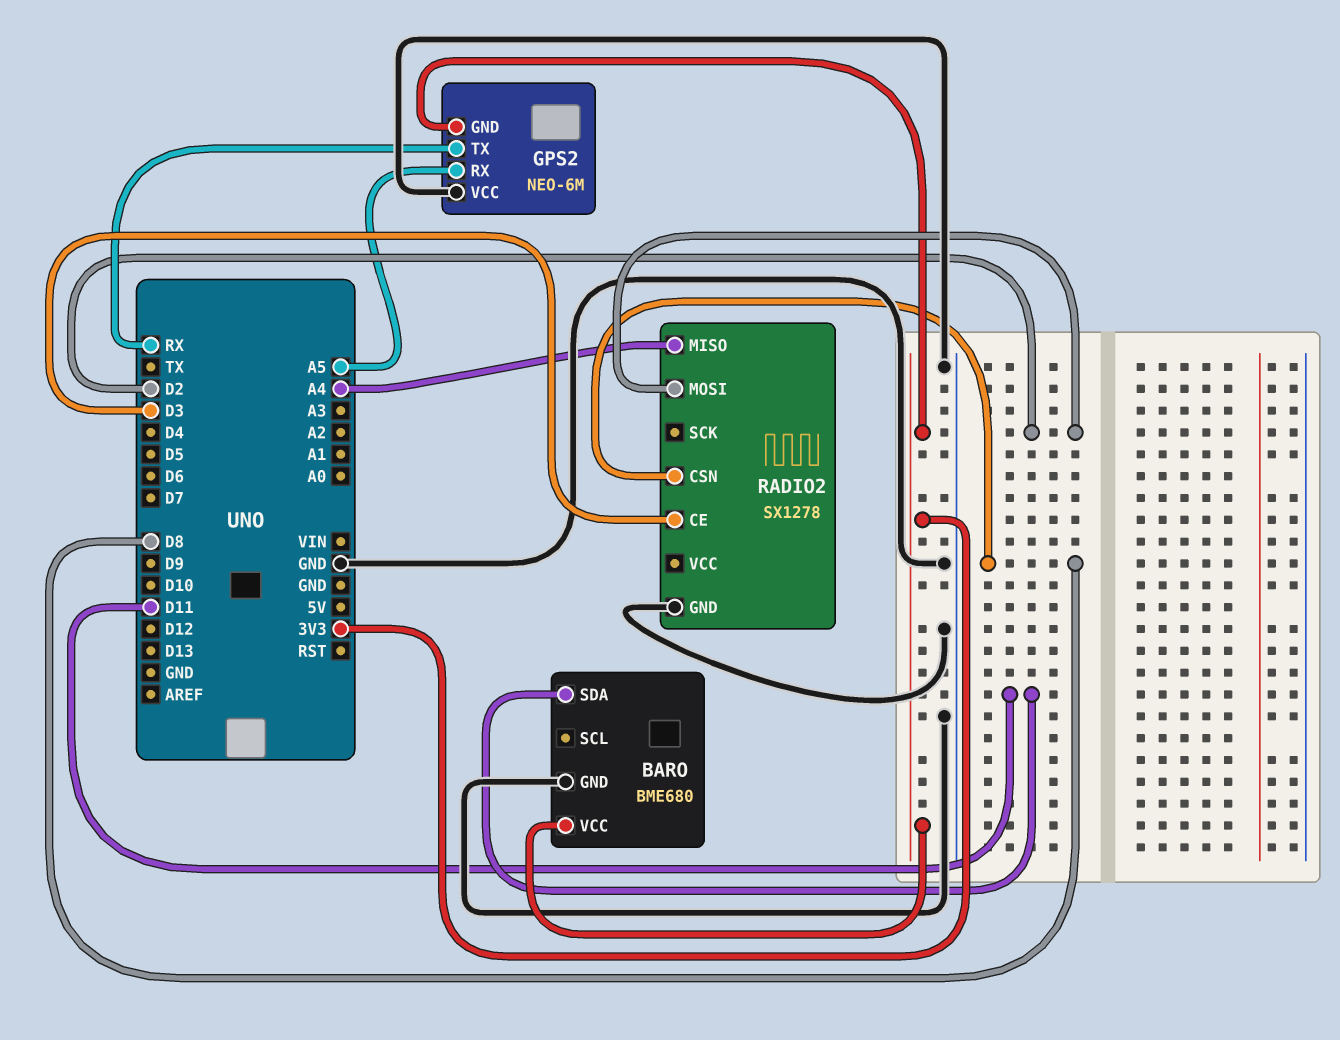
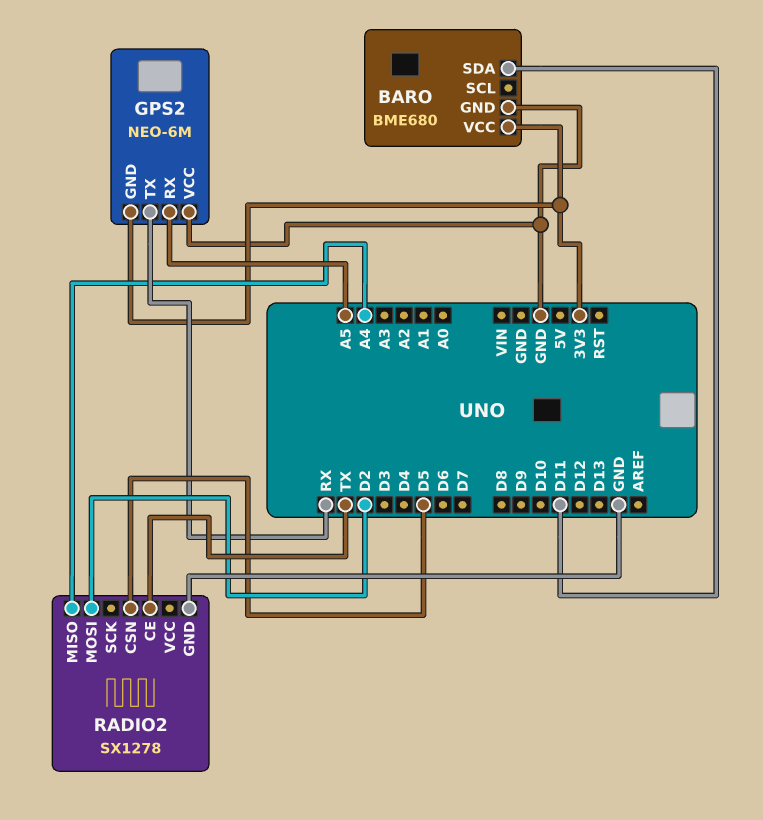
RADIO2 pin CE: D3 -> TX
RADIO2 pin CSN: D8 -> D5

